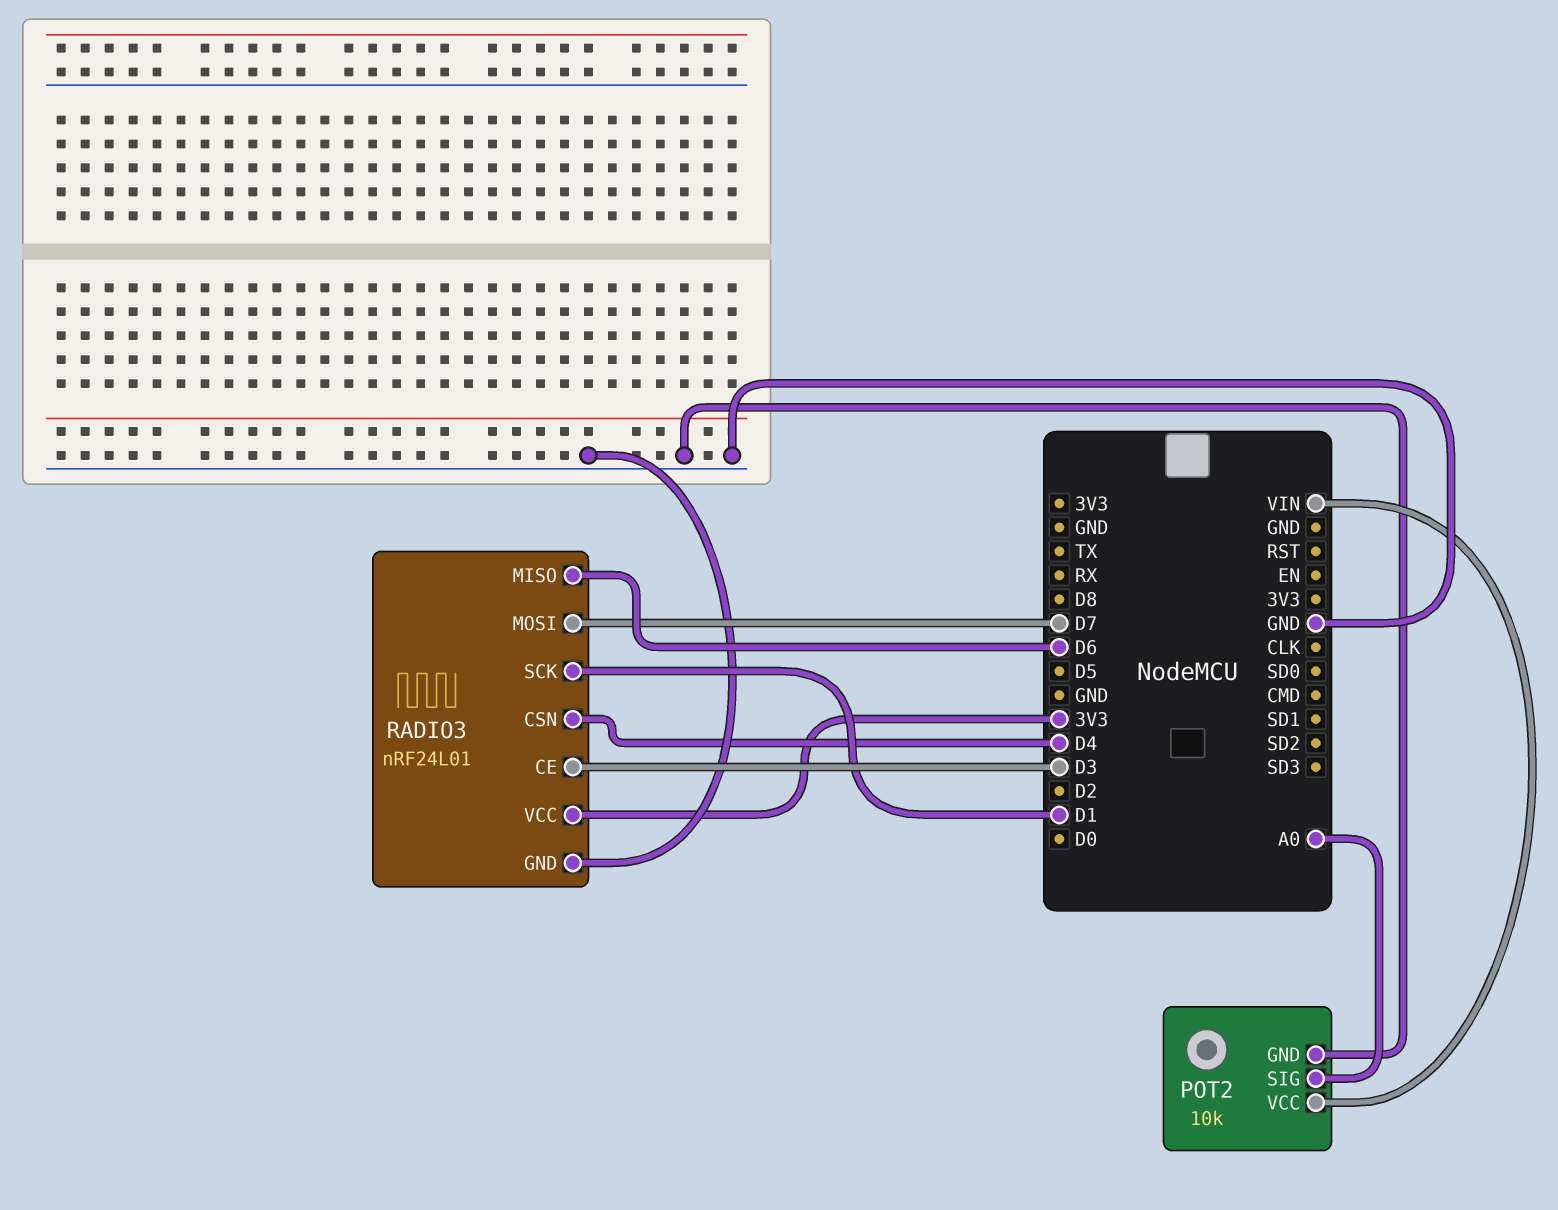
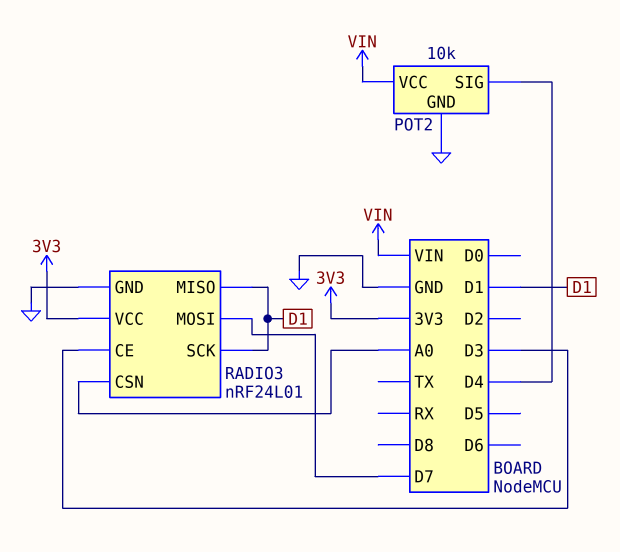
POT2 pin SIG: A0 -> D4
RADIO3 pin CSN: D4 -> A0
RADIO3 pin MISO: D6 -> D1

